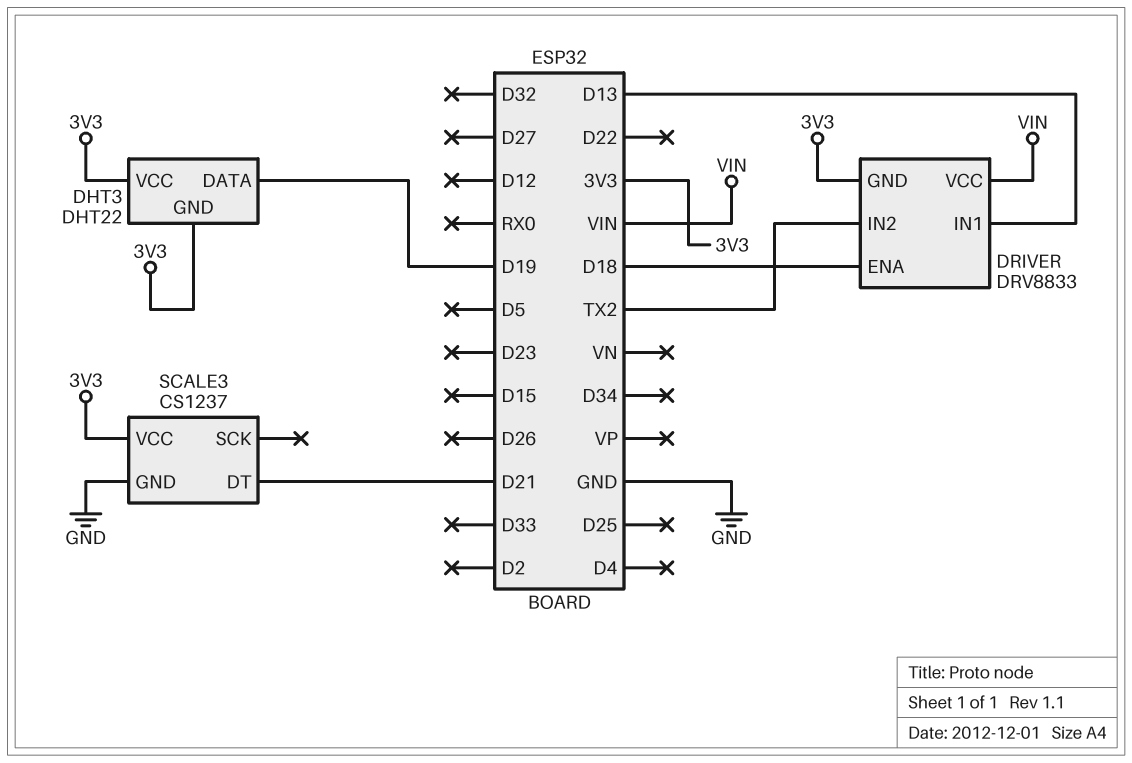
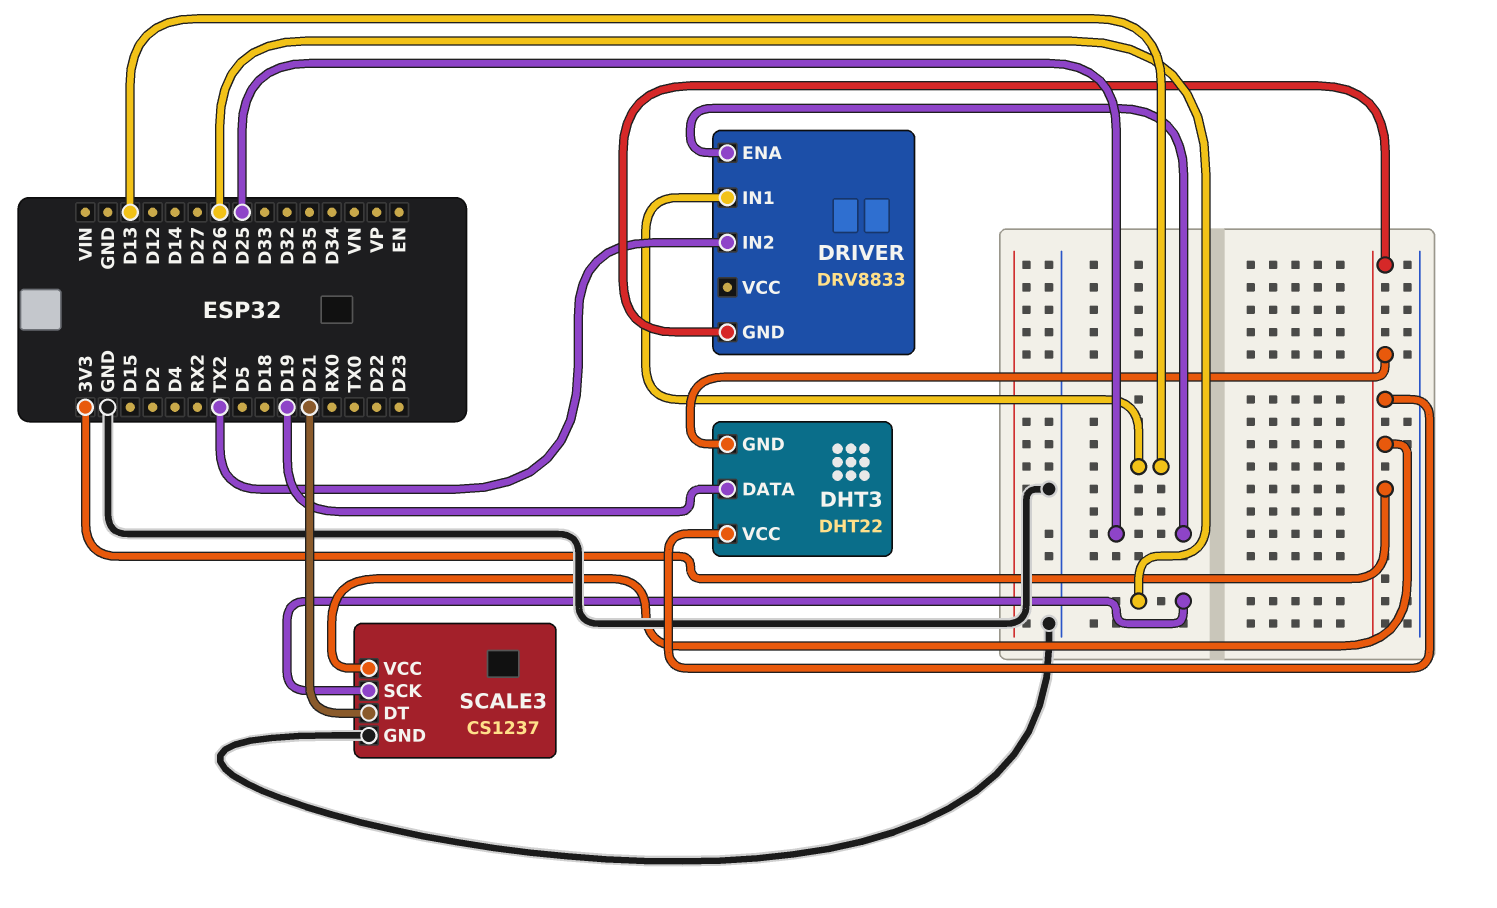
DRIVER pin ENA: D18 -> D25
DRIVER pin VCC: VIN -> none
SCALE3 pin SCK: none -> D26

